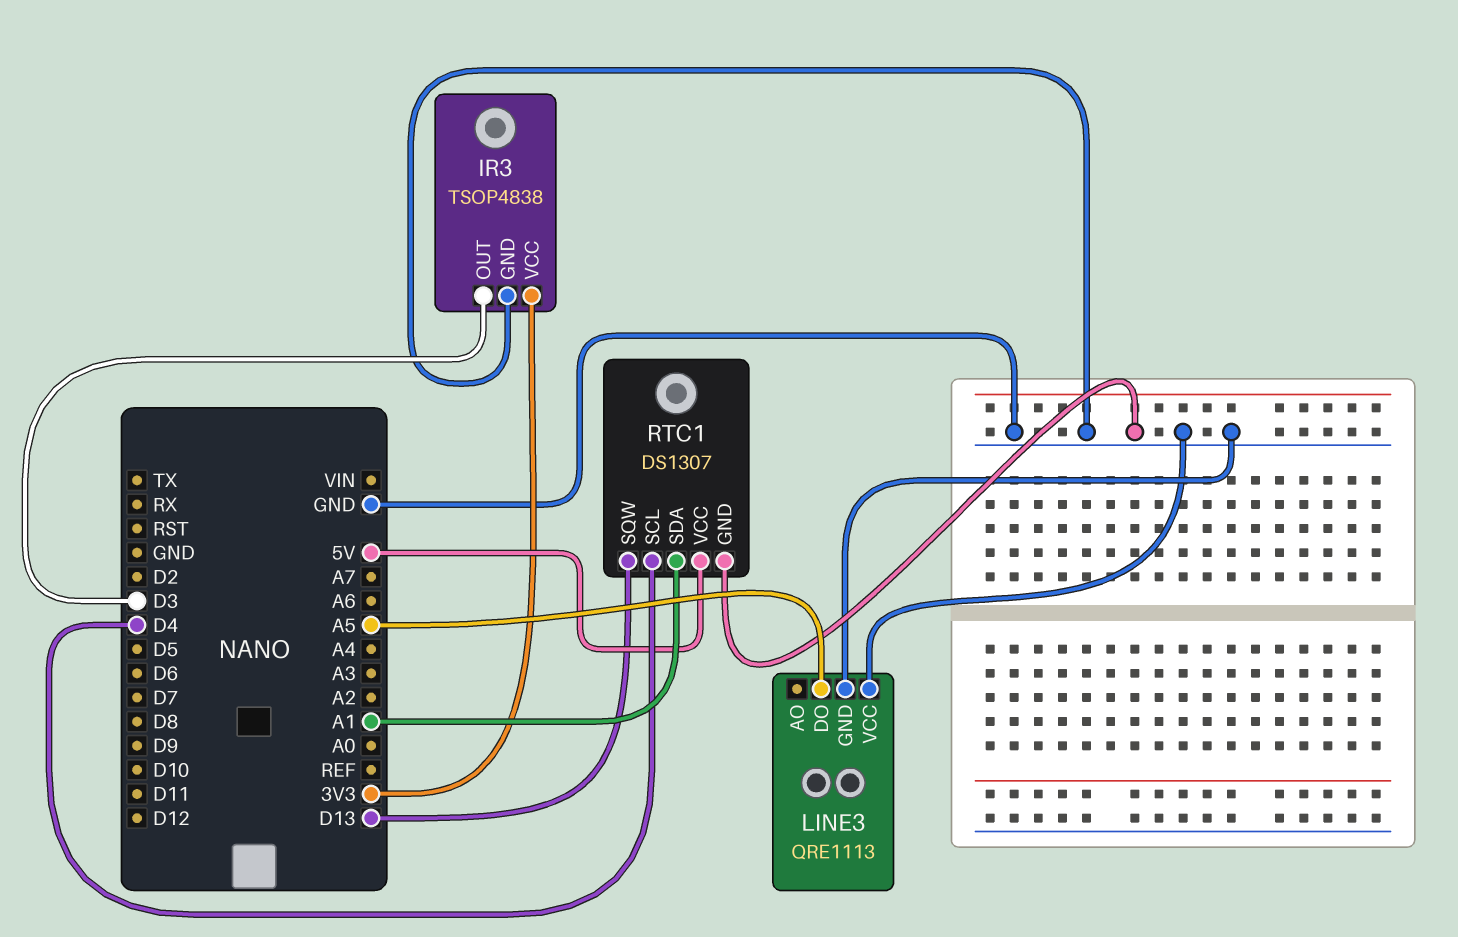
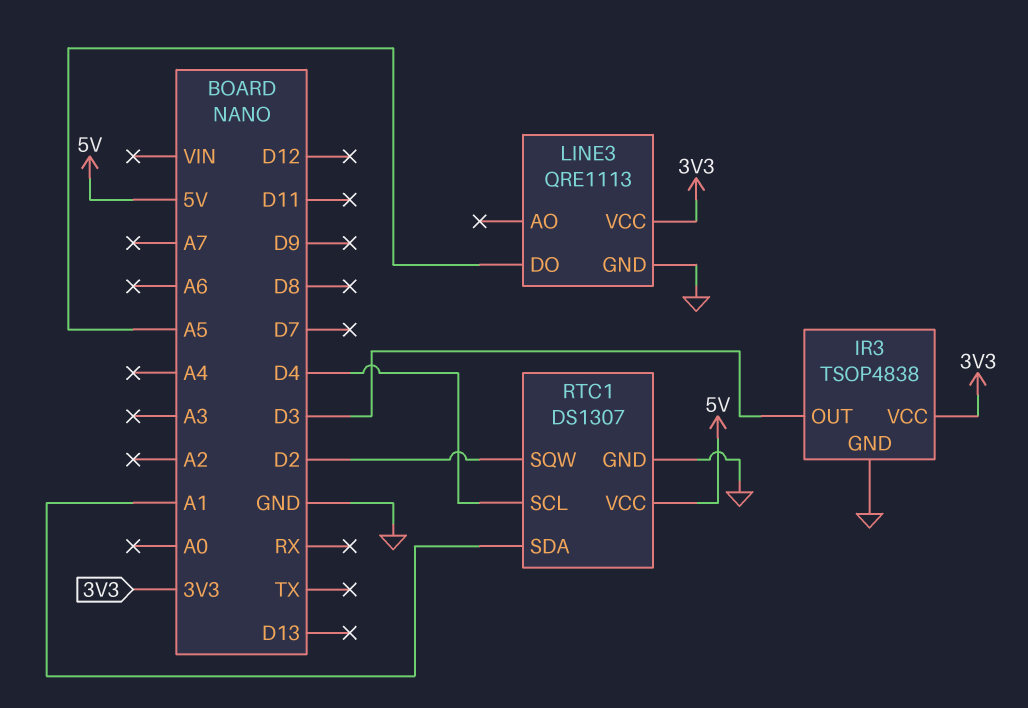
LINE3 pin VCC: GND -> 3V3
RTC1 pin SQW: D13 -> D2

